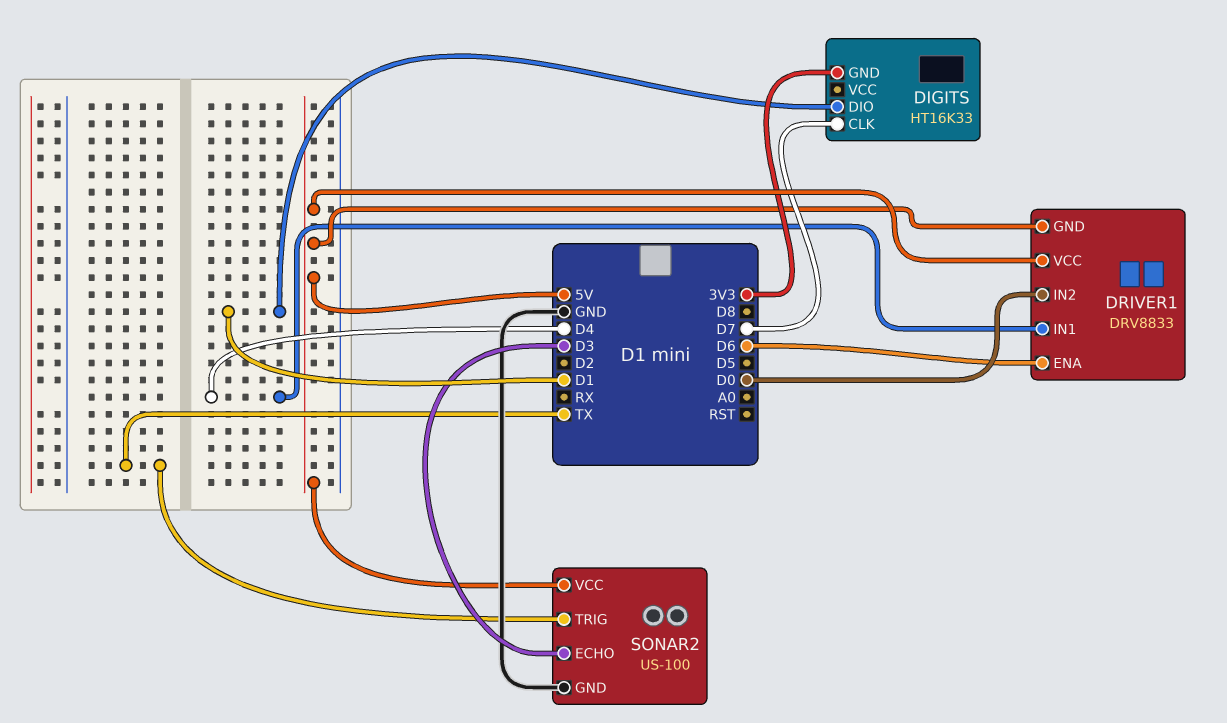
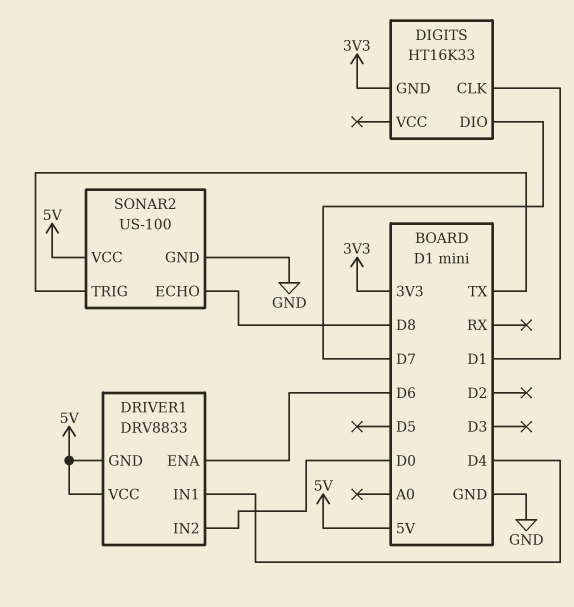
DIGITS pin CLK: D7 -> D1
DIGITS pin DIO: D1 -> D7
SONAR2 pin ECHO: D3 -> D8

